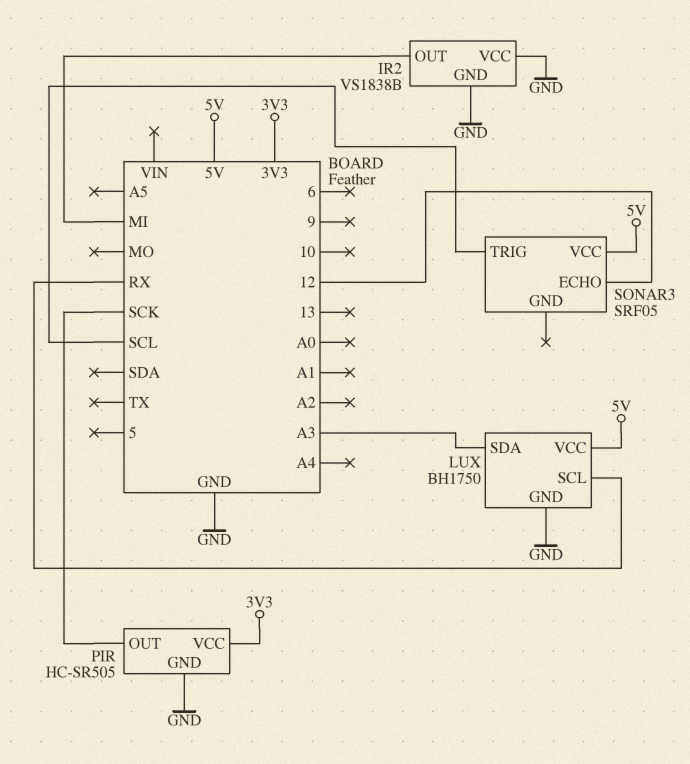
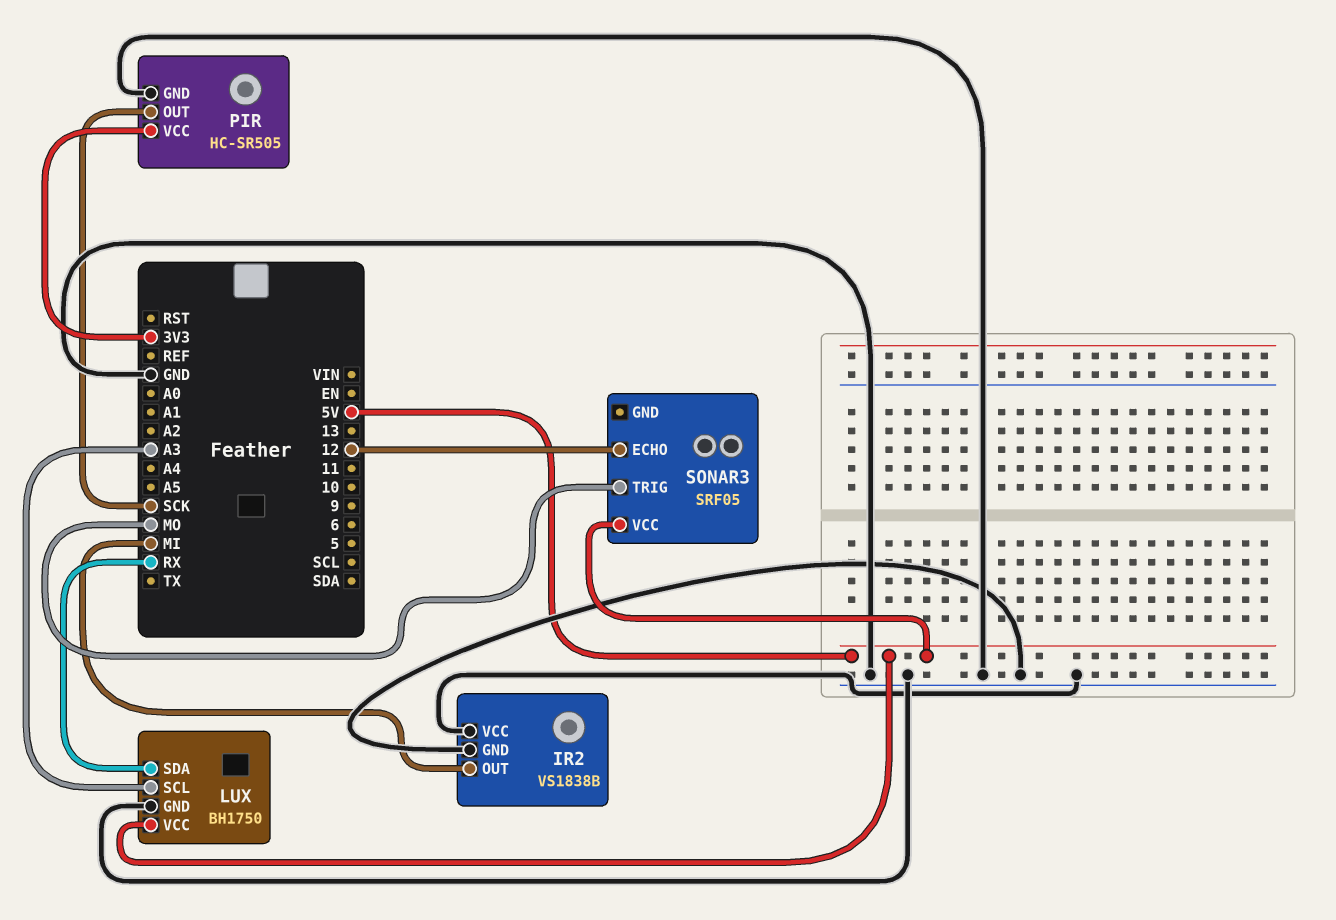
LUX pin SCL: RX -> A3
LUX pin SDA: A3 -> RX
SONAR3 pin TRIG: SCL -> MO

